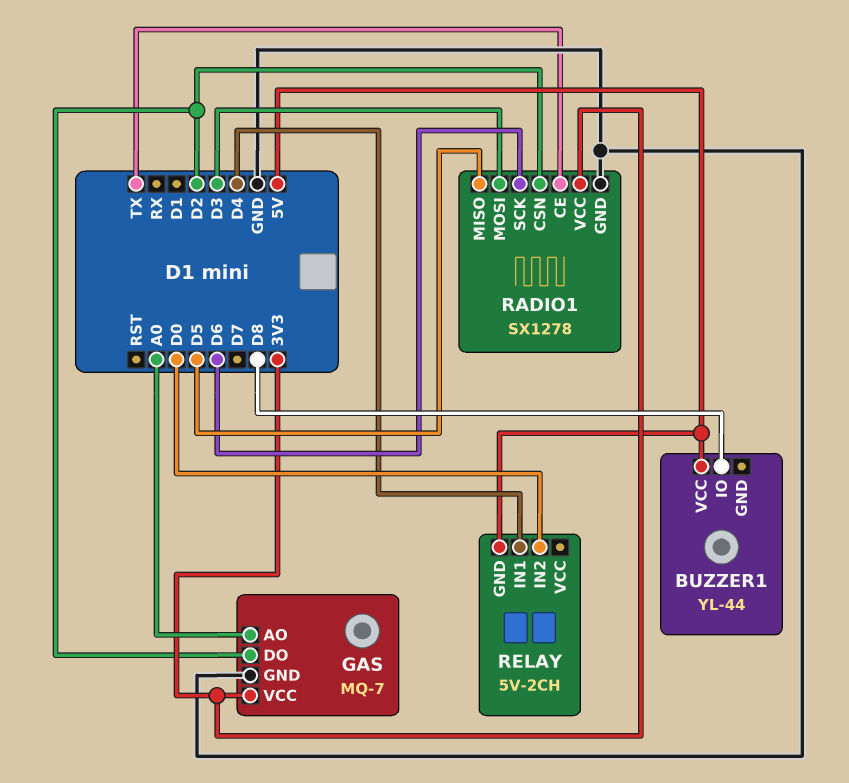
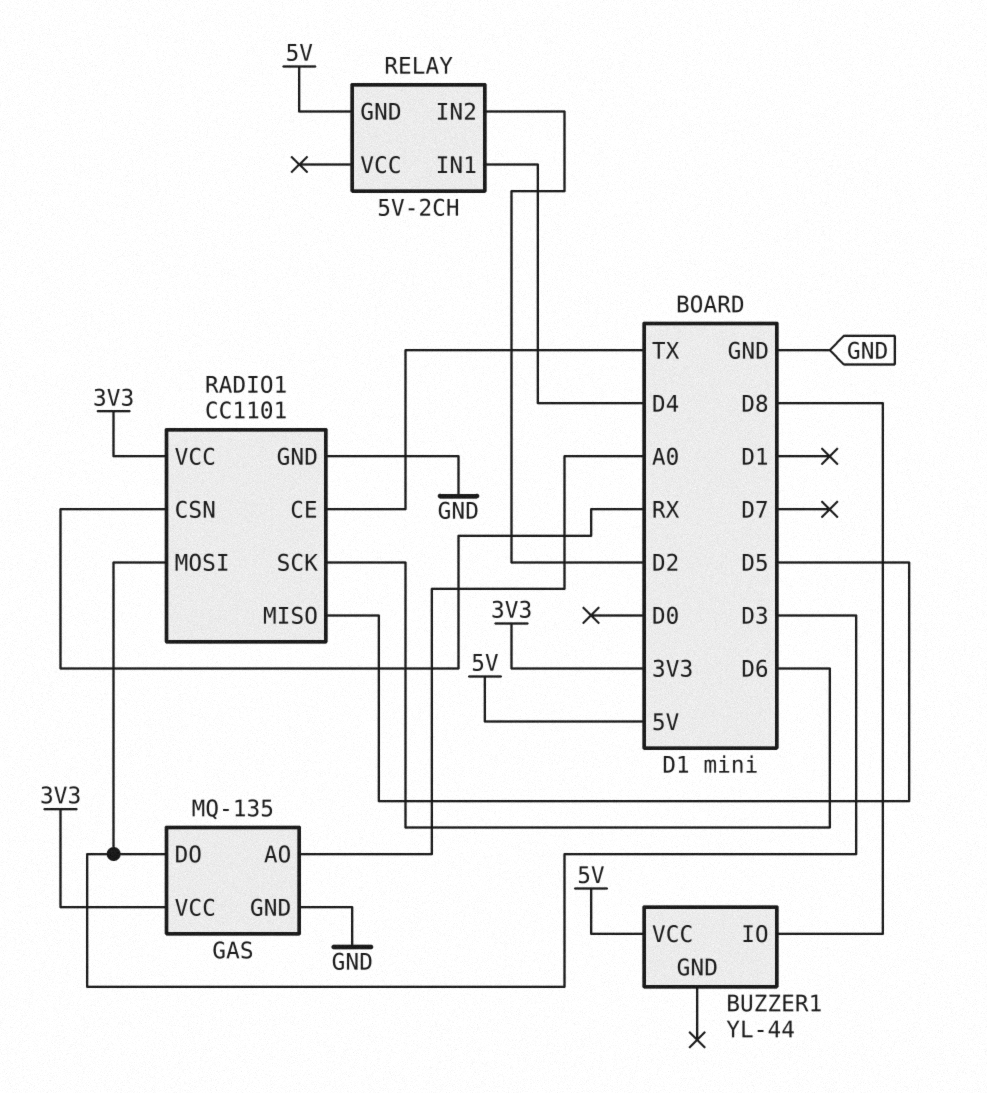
GAS: MQ-7 -> MQ-135
GAS pin DO: D2 -> D3
RADIO1: SX1278 -> CC1101
RADIO1 pin CSN: D2 -> RX
RELAY pin IN2: D0 -> D2

